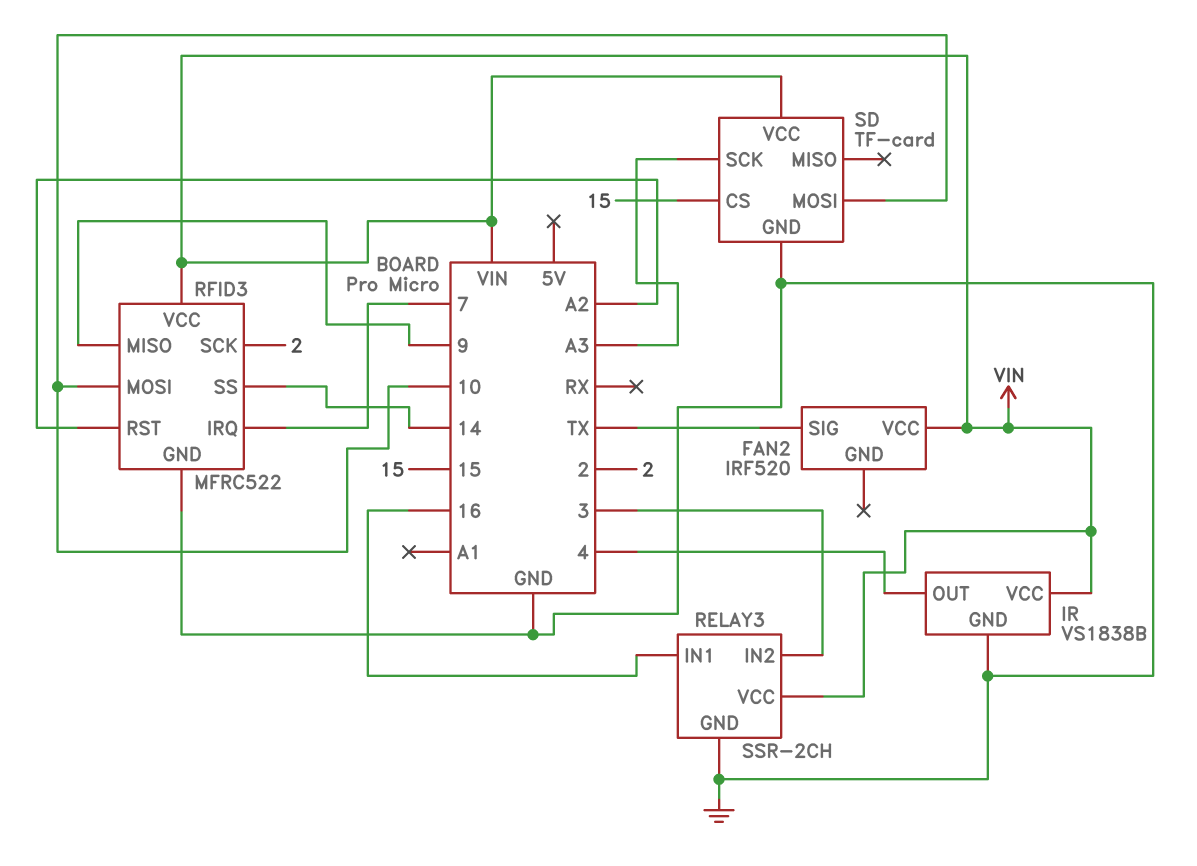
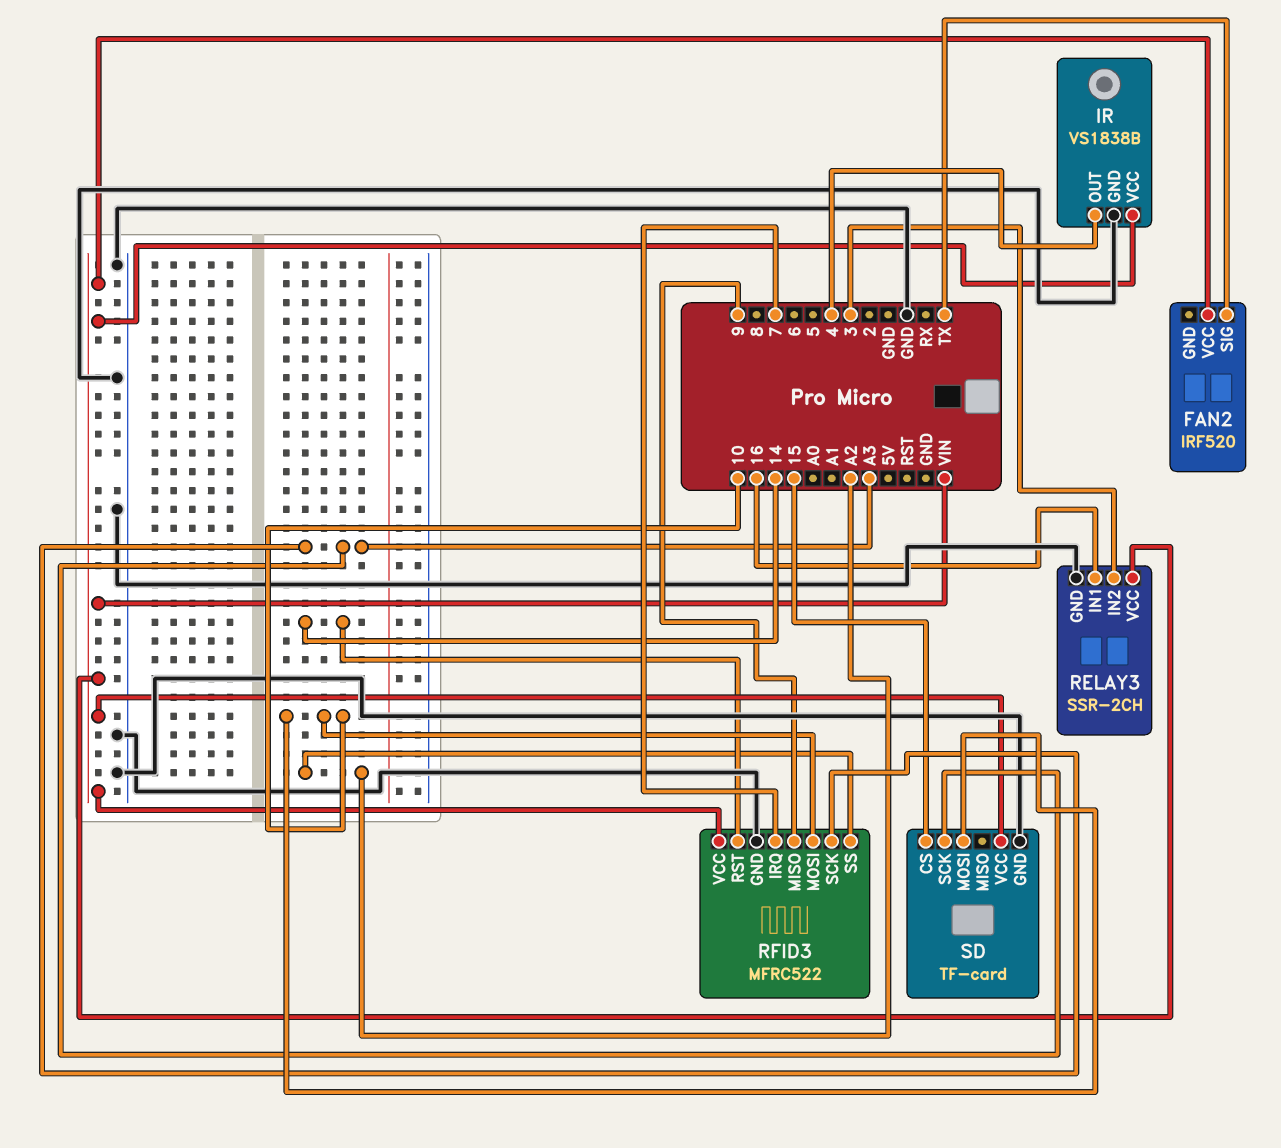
RFID3 pin RST: A2 -> 14
RFID3 pin SCK: 2 -> A3
RFID3 pin SS: 14 -> A2

